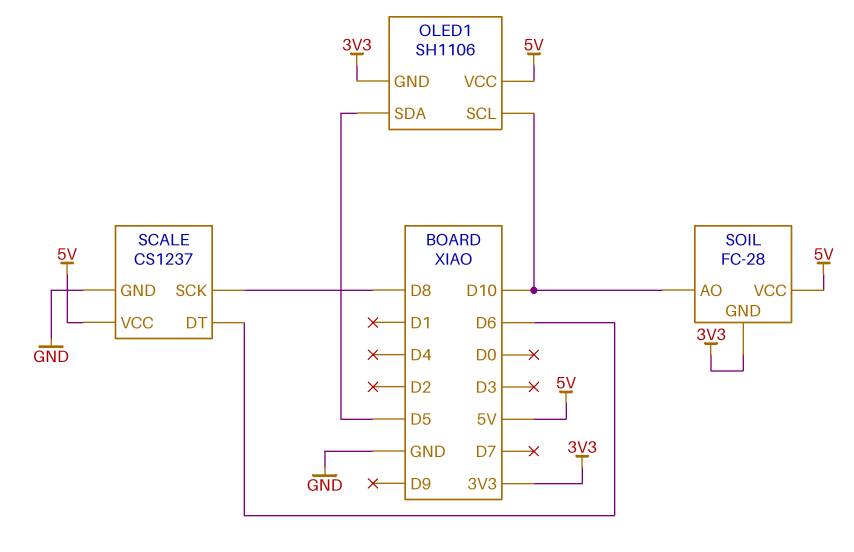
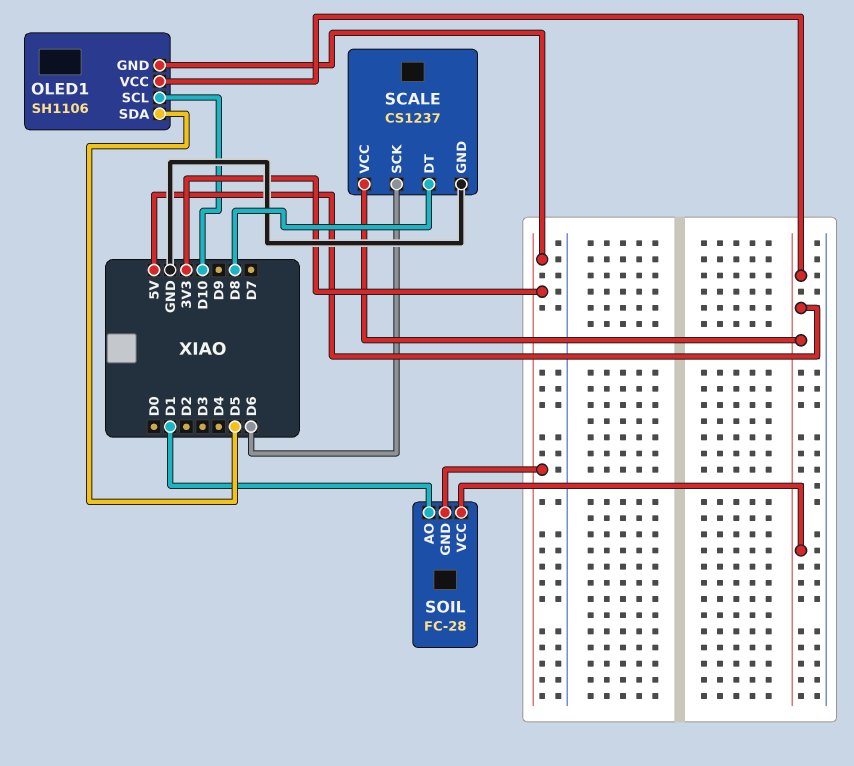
SCALE pin DT: D6 -> D8
SCALE pin SCK: D8 -> D6
SOIL pin AO: D10 -> D1

